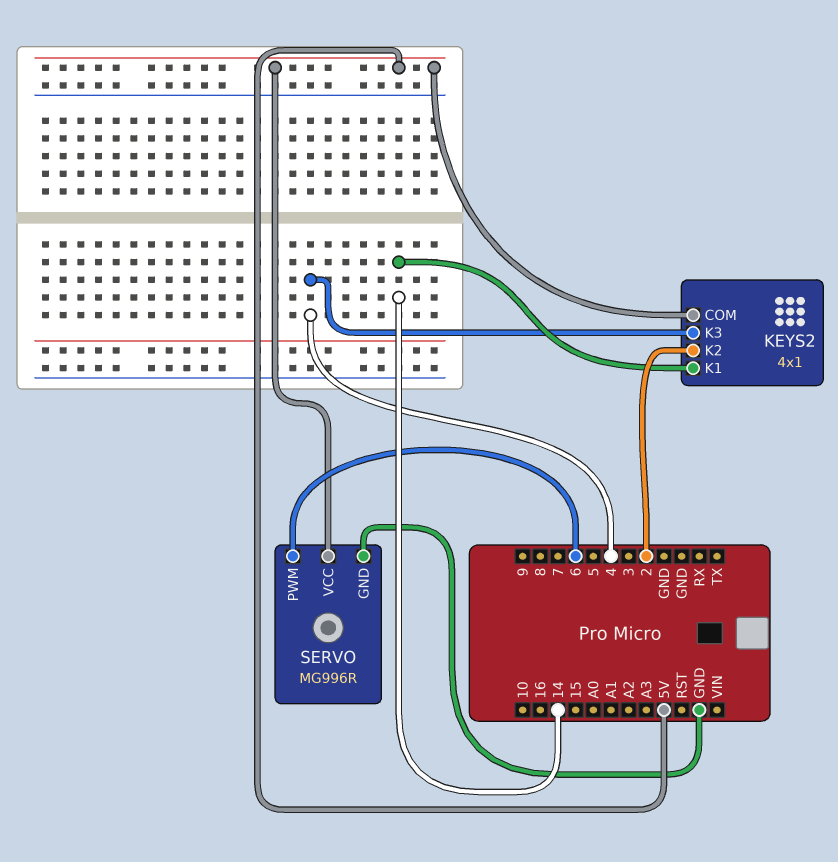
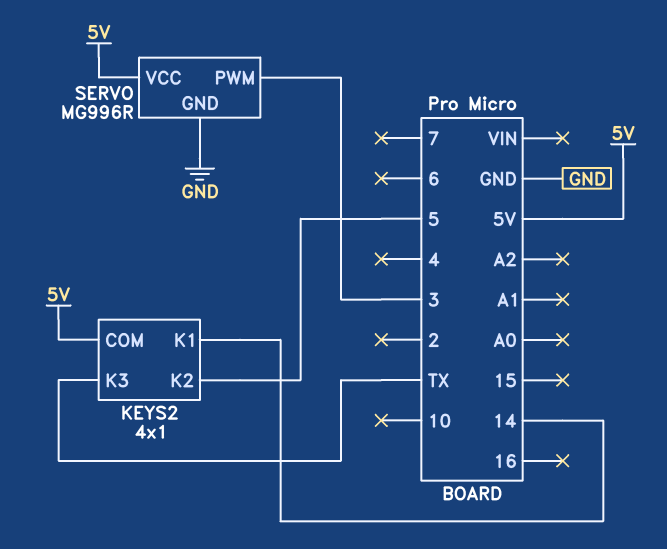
KEYS2 pin K2: 2 -> 5
KEYS2 pin K3: 4 -> TX
SERVO pin PWM: 6 -> 3

